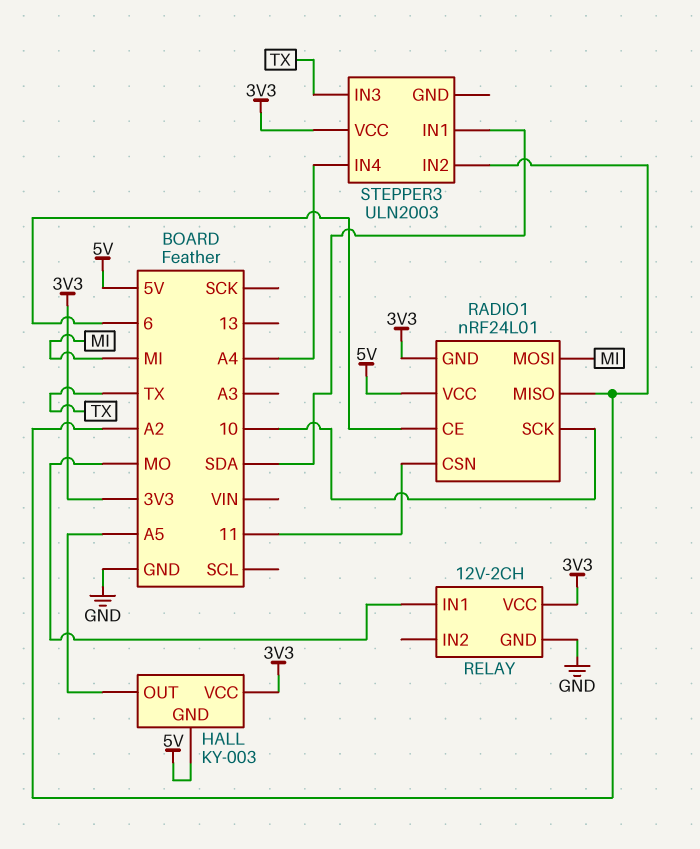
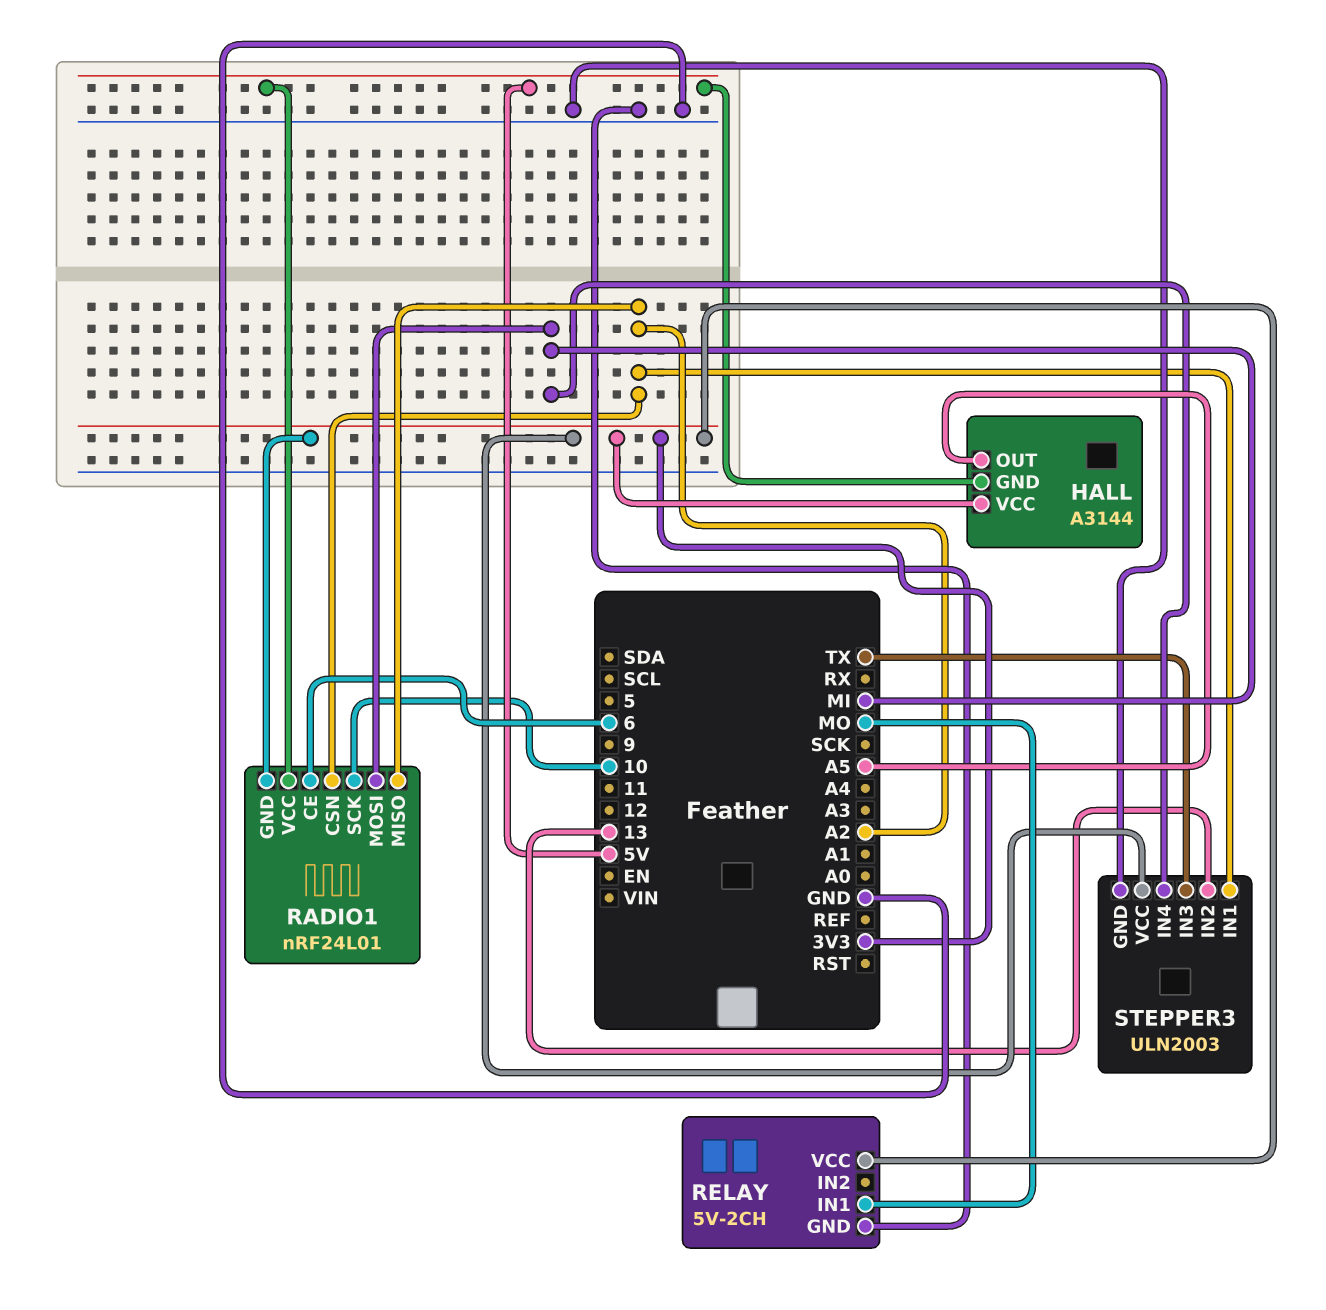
HALL: KY-003 -> A3144
RADIO1 pin CSN: 11 -> A2
RELAY: 12V-2CH -> 5V-2CH
STEPPER3 pin GND: none -> GND
STEPPER3 pin IN1: SDA -> A2
STEPPER3 pin IN2: A2 -> 13
STEPPER3 pin IN4: A4 -> MI

